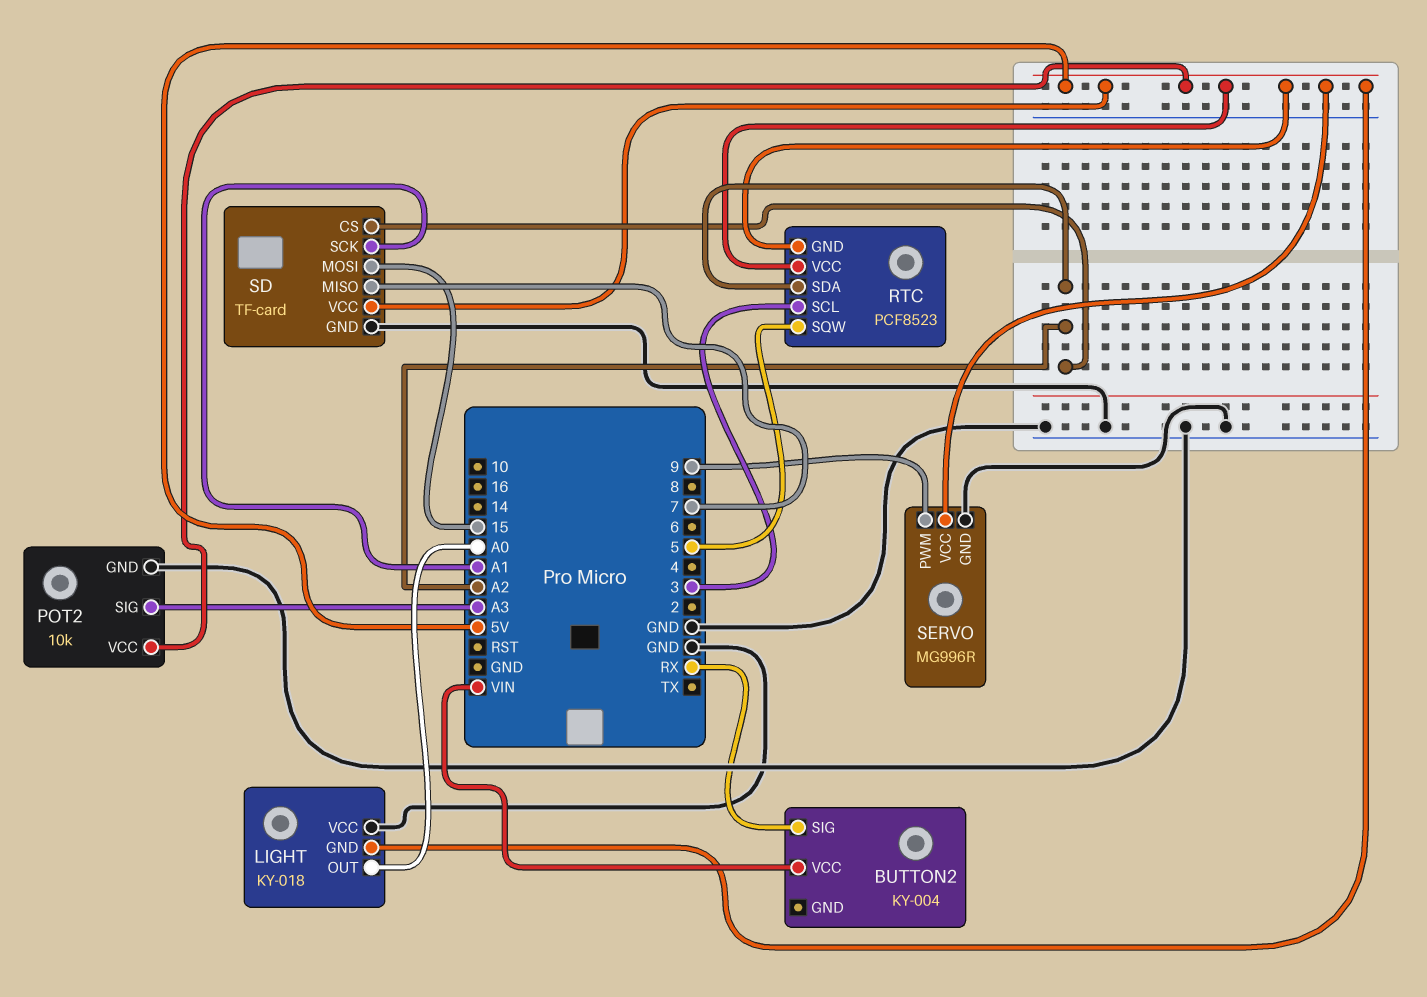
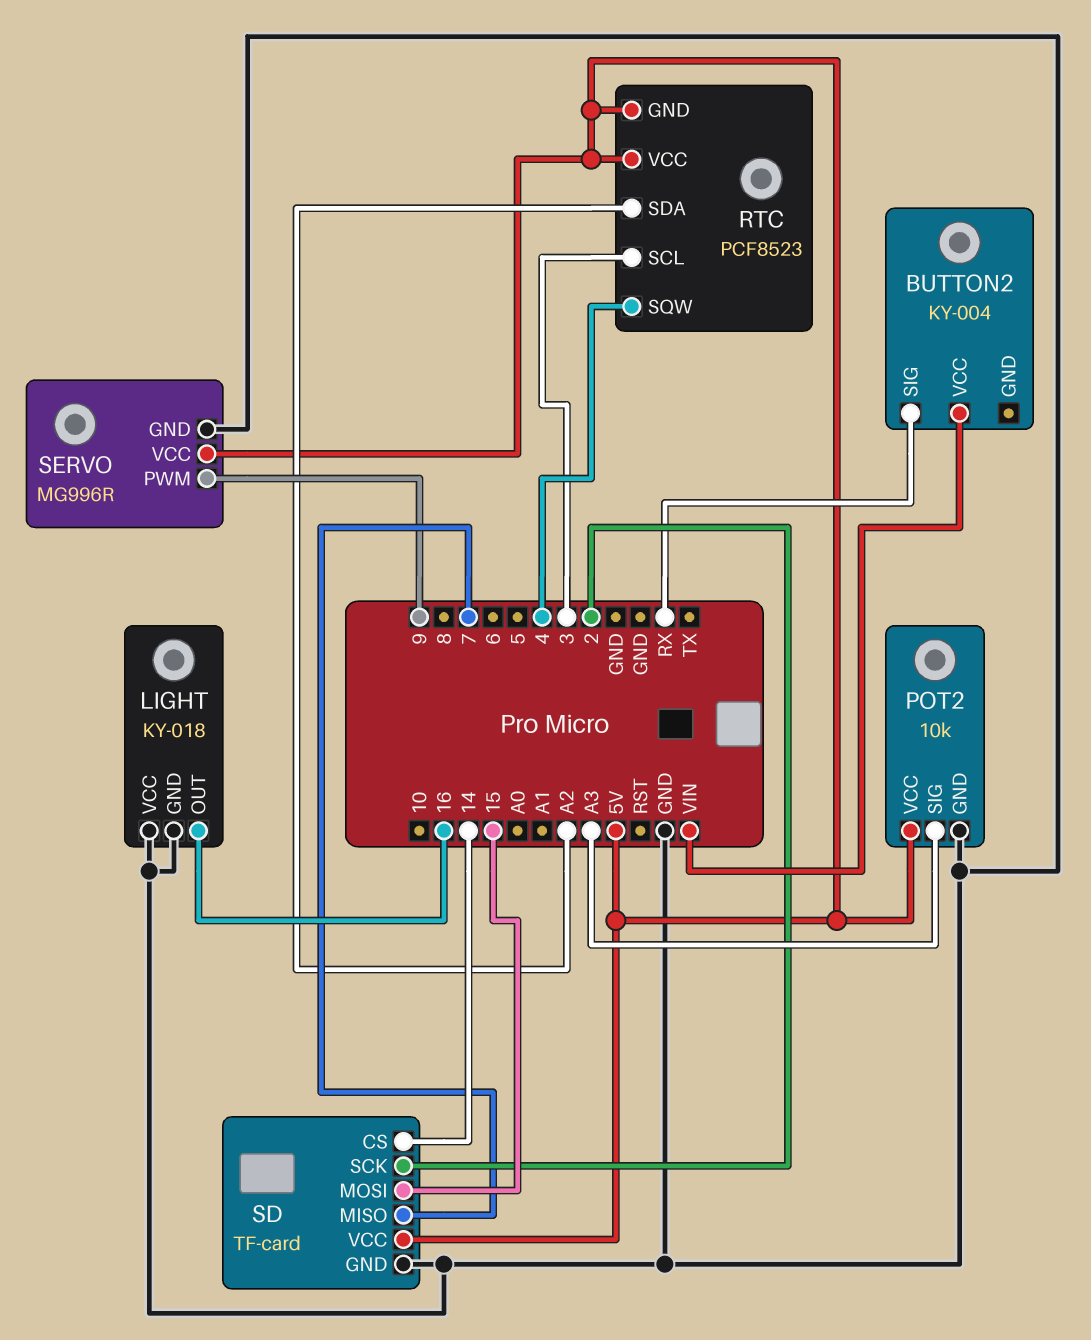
LIGHT pin GND: 5V -> GND
LIGHT pin OUT: A0 -> 16
RTC pin SQW: 5 -> 4
SD pin CS: A2 -> 14
SD pin SCK: A1 -> 2

